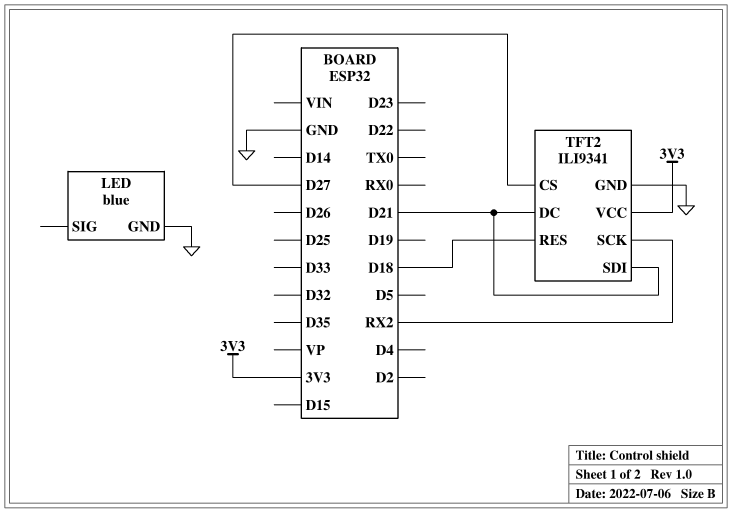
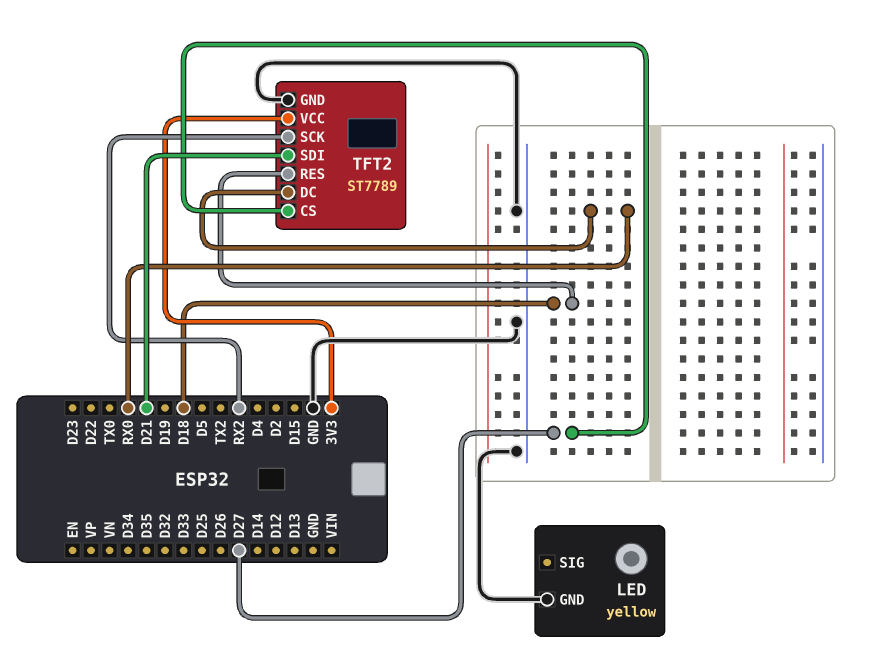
LED: blue -> yellow
TFT2: ILI9341 -> ST7789
TFT2 pin DC: D21 -> RX0

